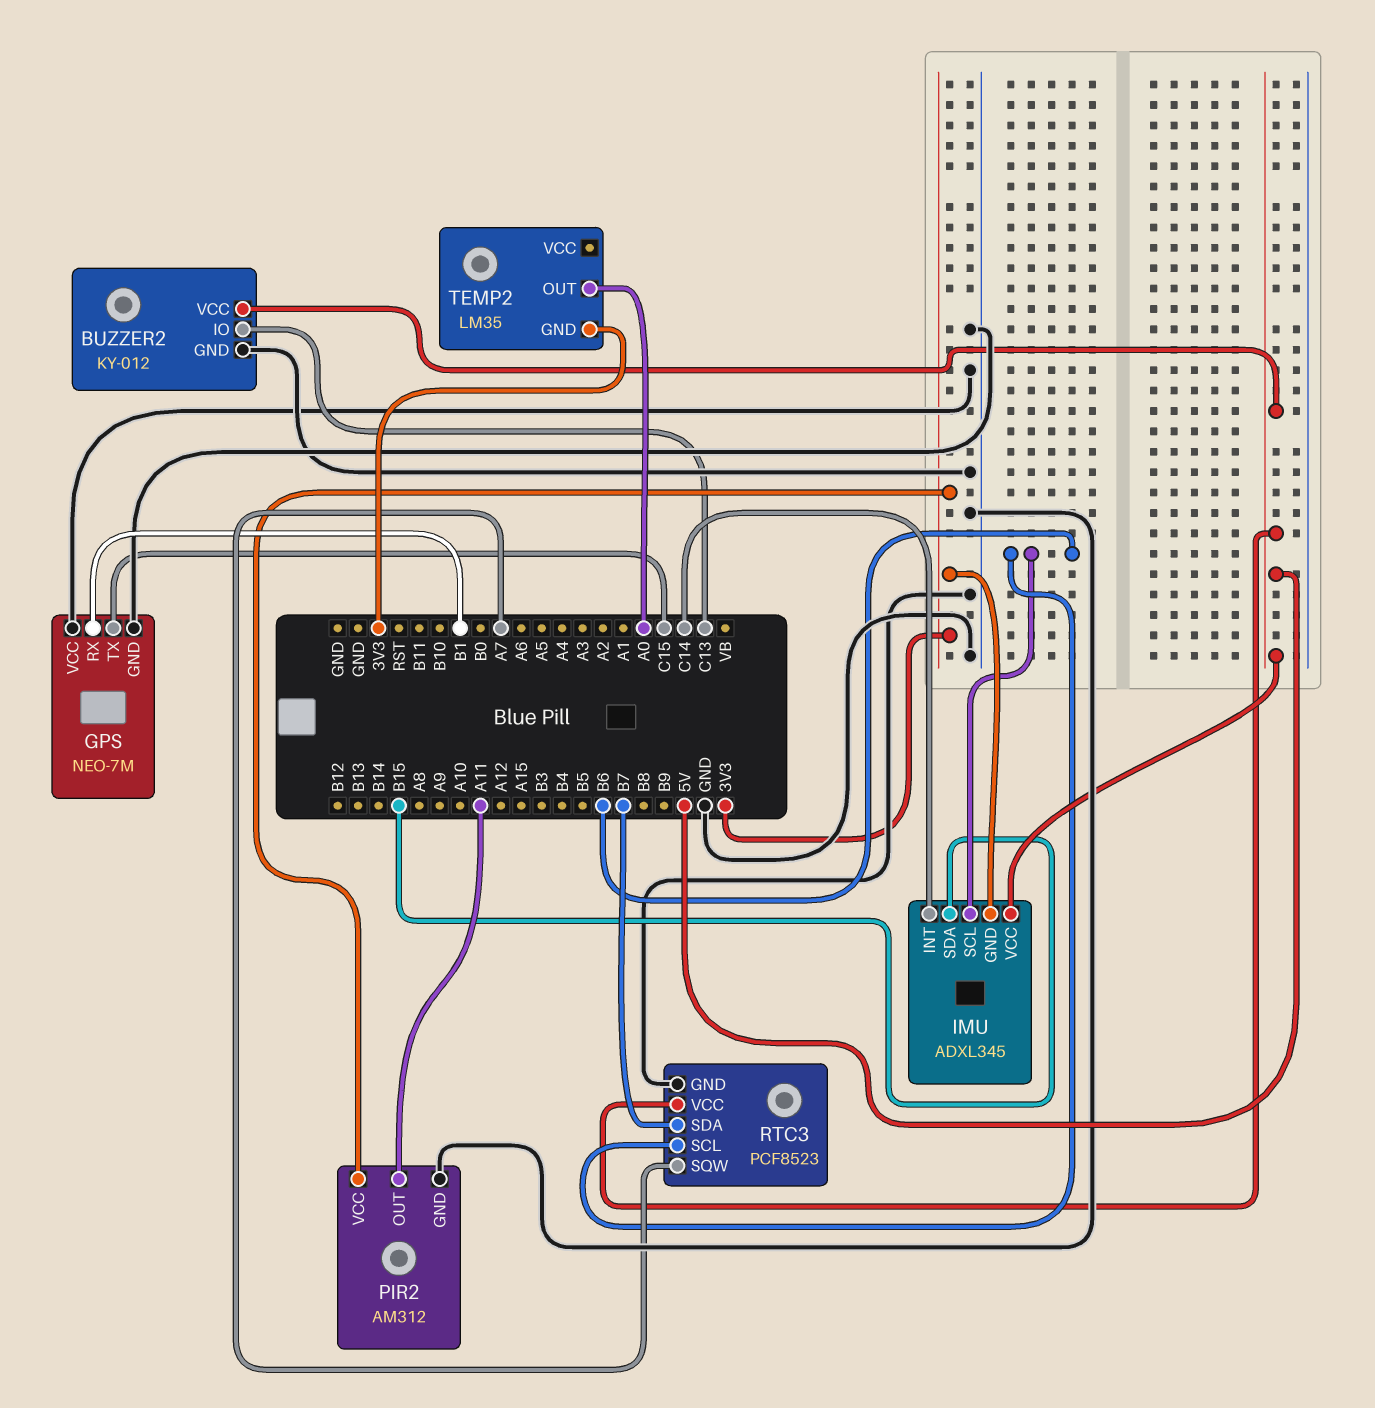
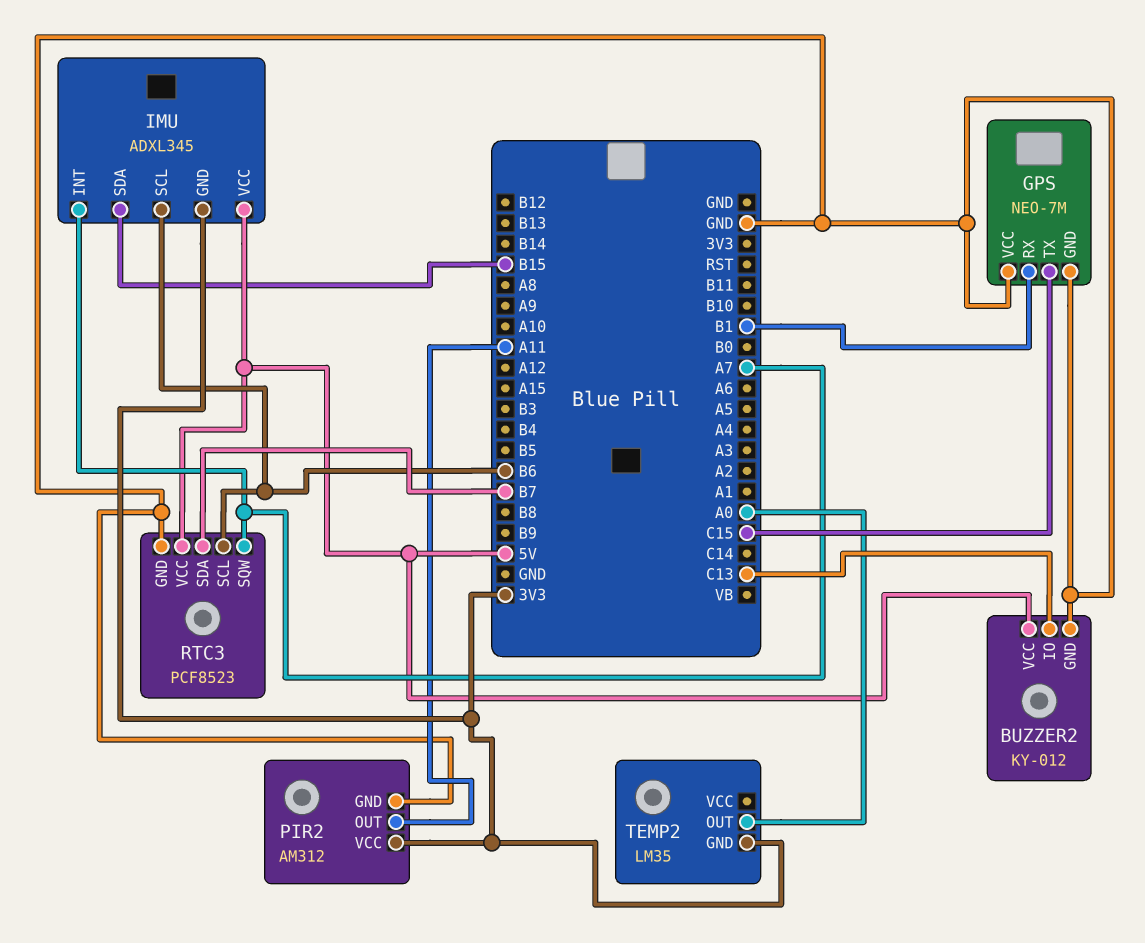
IMU pin INT: C14 -> A7

